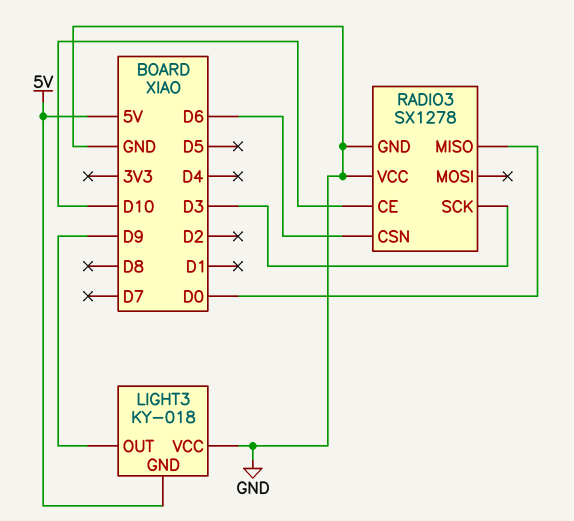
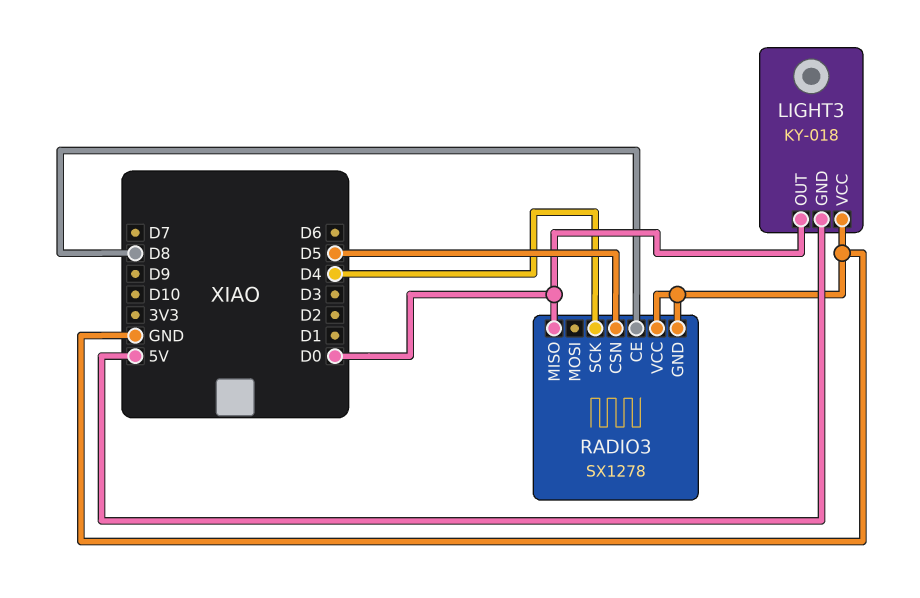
LIGHT3 pin OUT: D9 -> D0
RADIO3 pin CE: D10 -> D8
RADIO3 pin CSN: D6 -> D5
RADIO3 pin SCK: D3 -> D4

